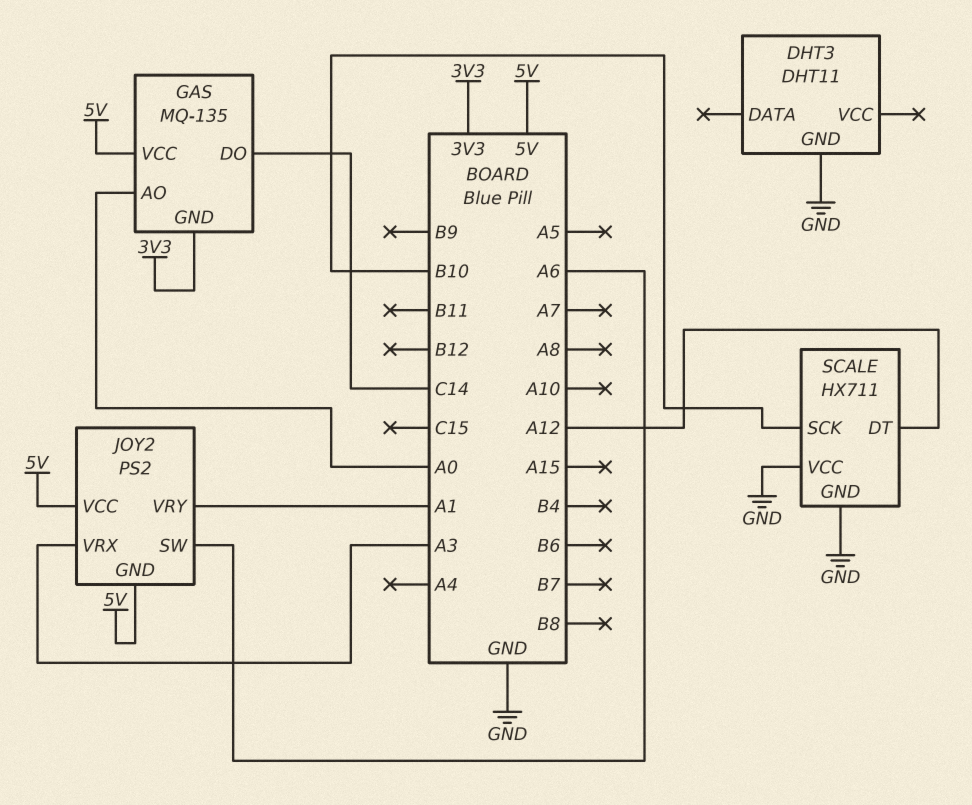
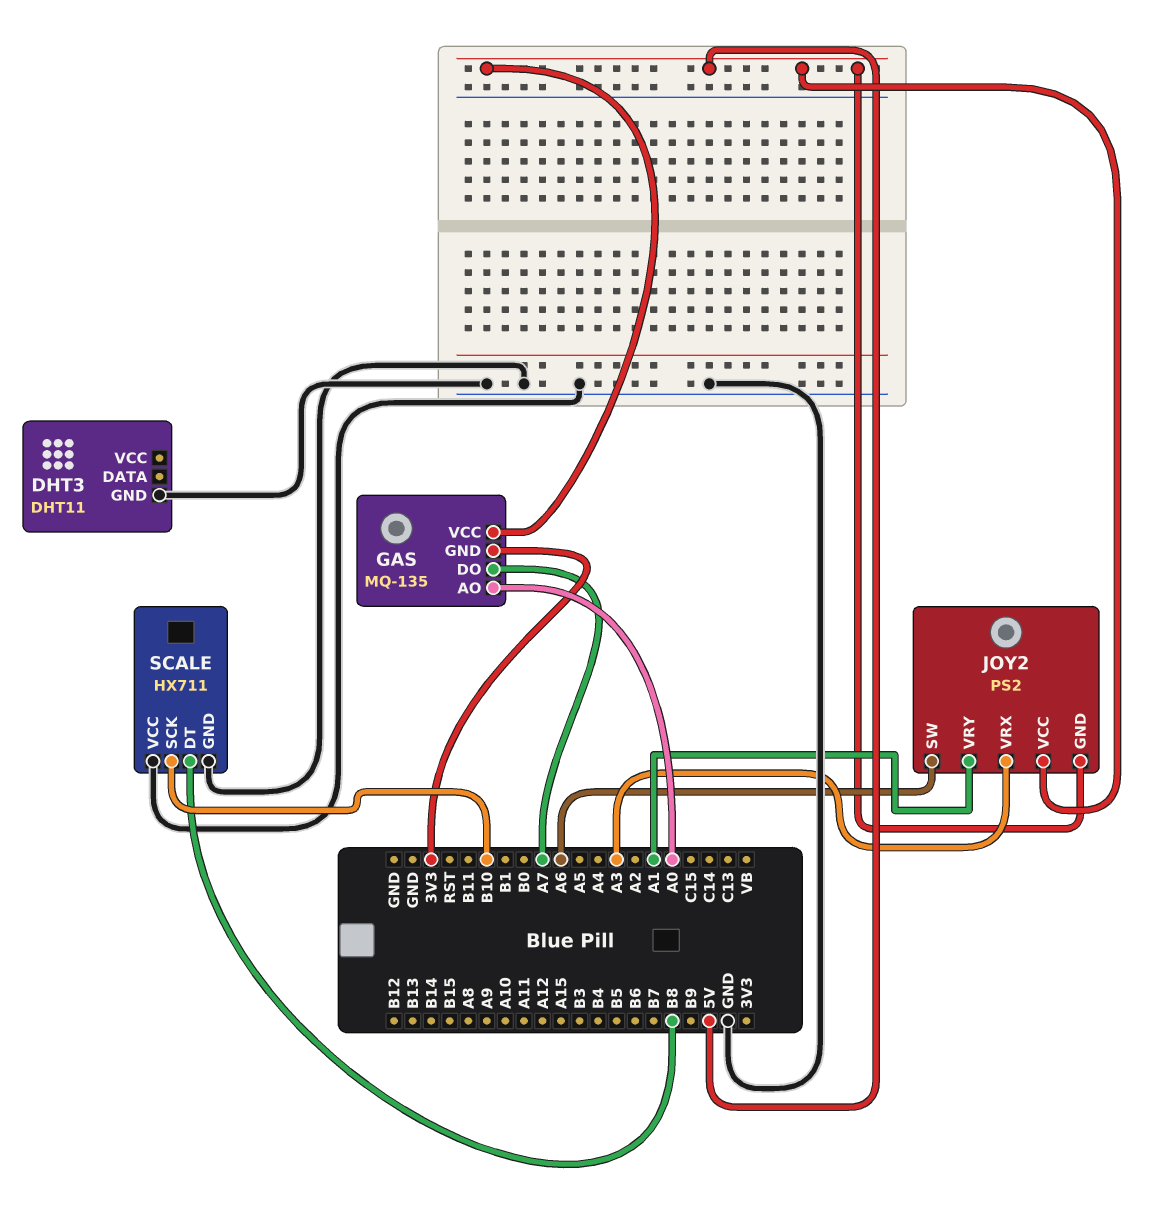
GAS pin DO: C14 -> A7
SCALE pin DT: A12 -> B8

